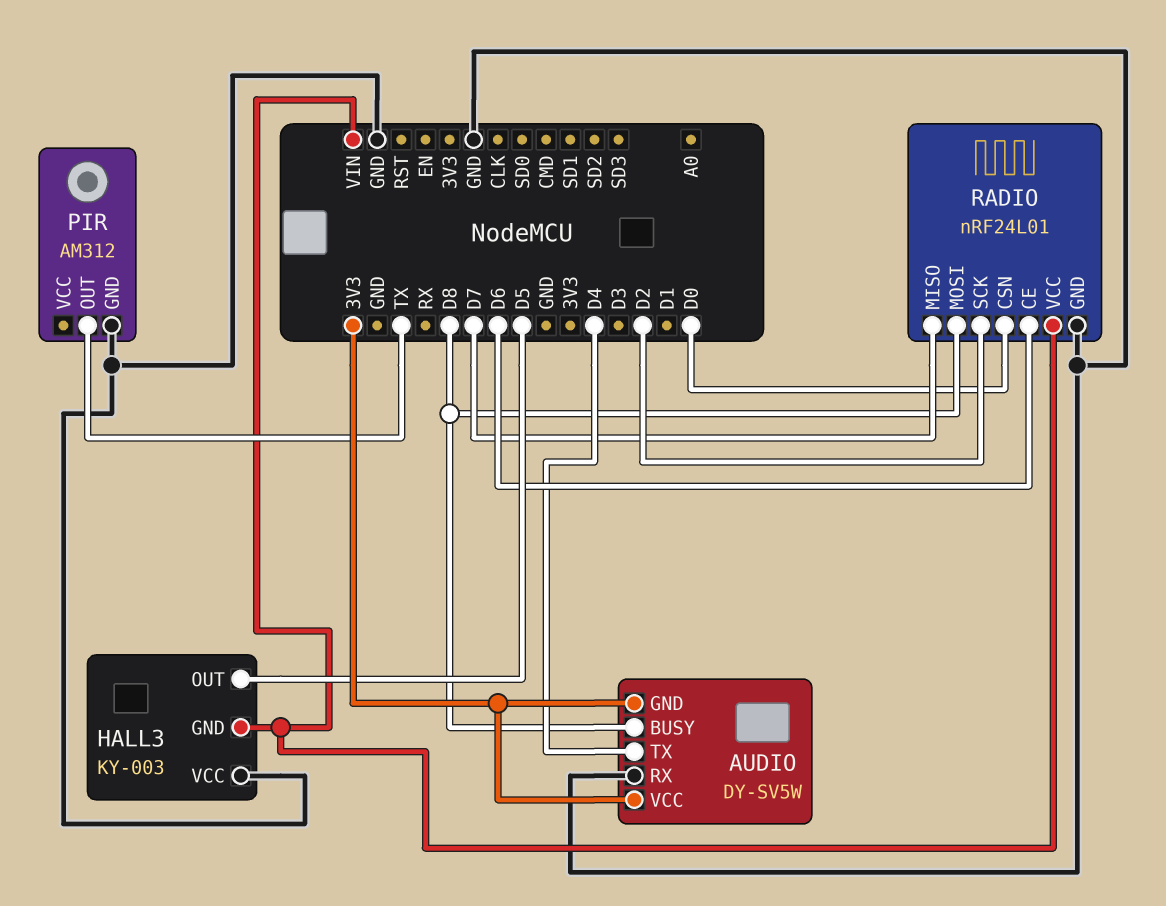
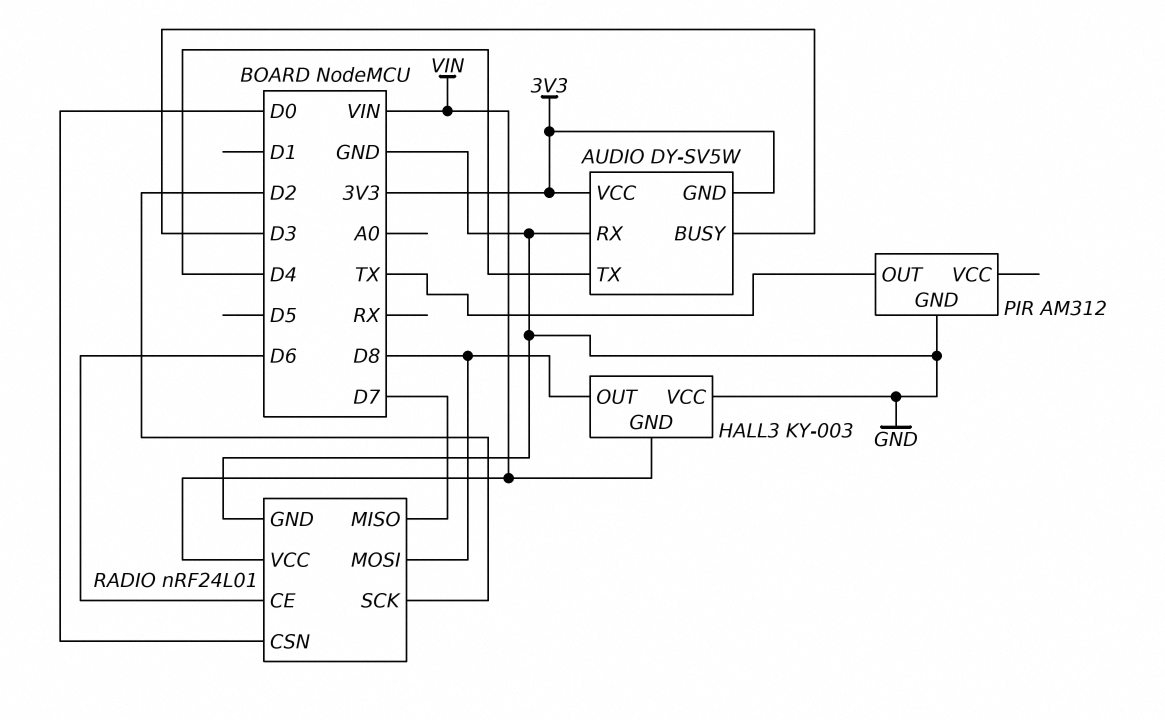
AUDIO pin BUSY: D8 -> D3
HALL3 pin OUT: D5 -> D8

